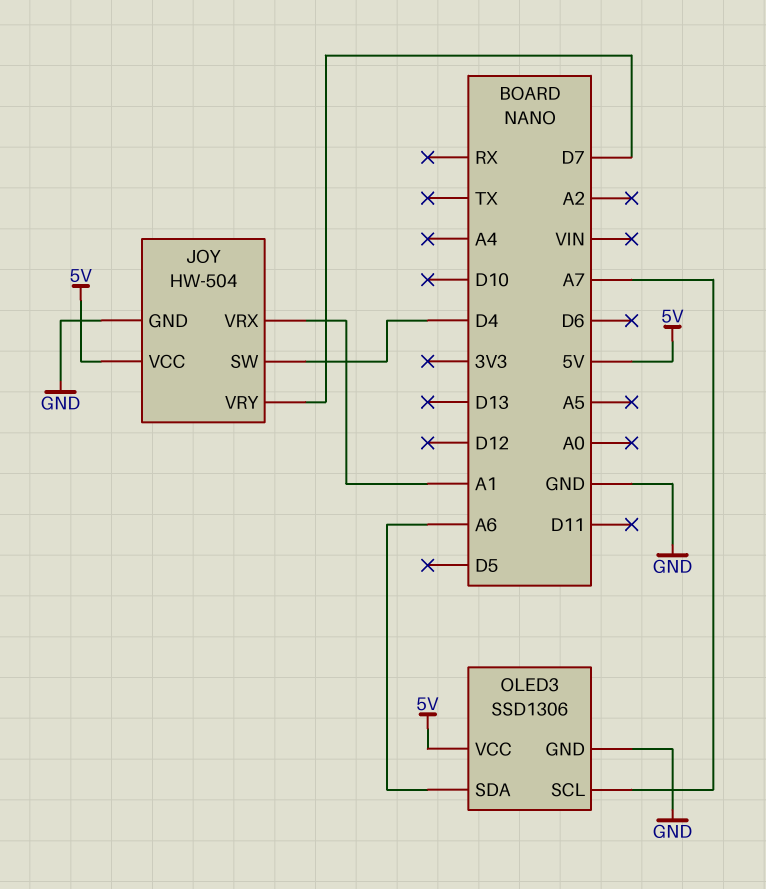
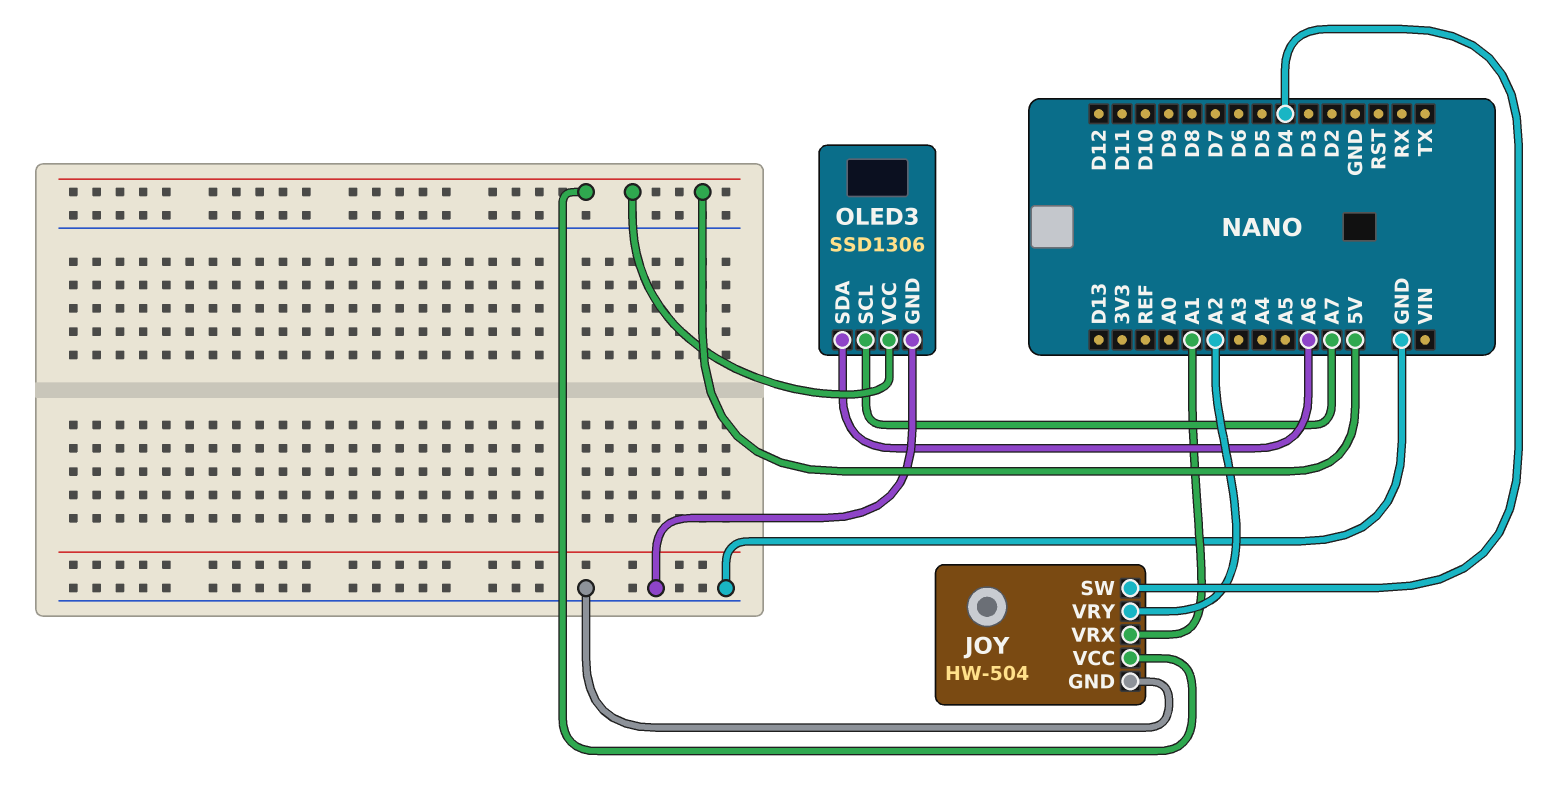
JOY pin VRY: D7 -> A2

